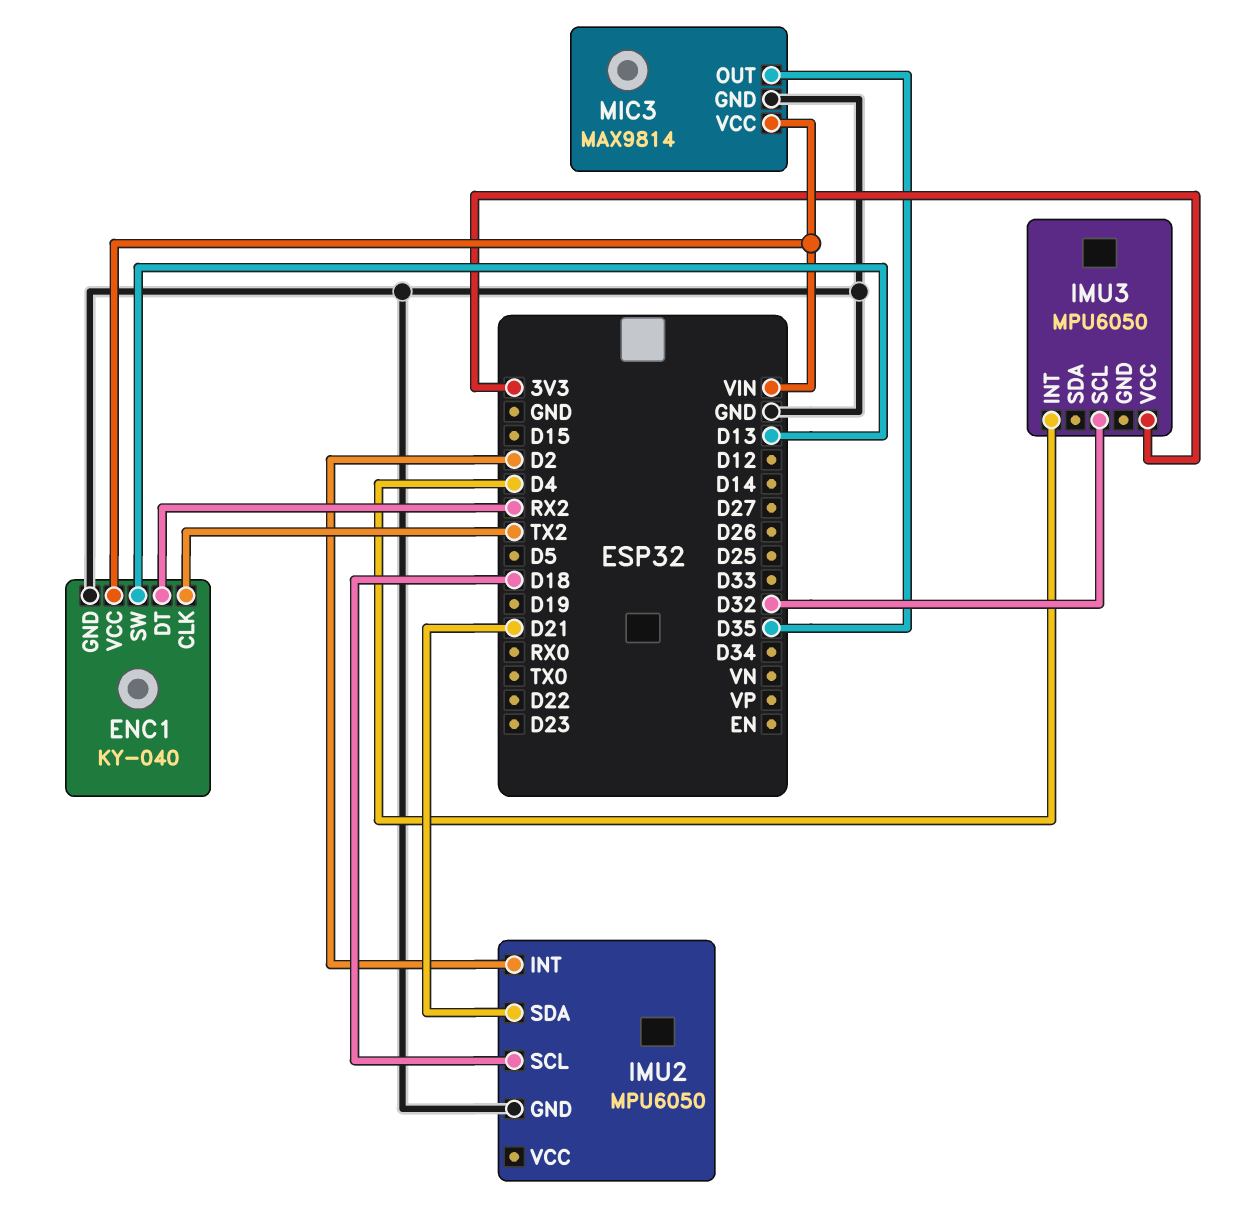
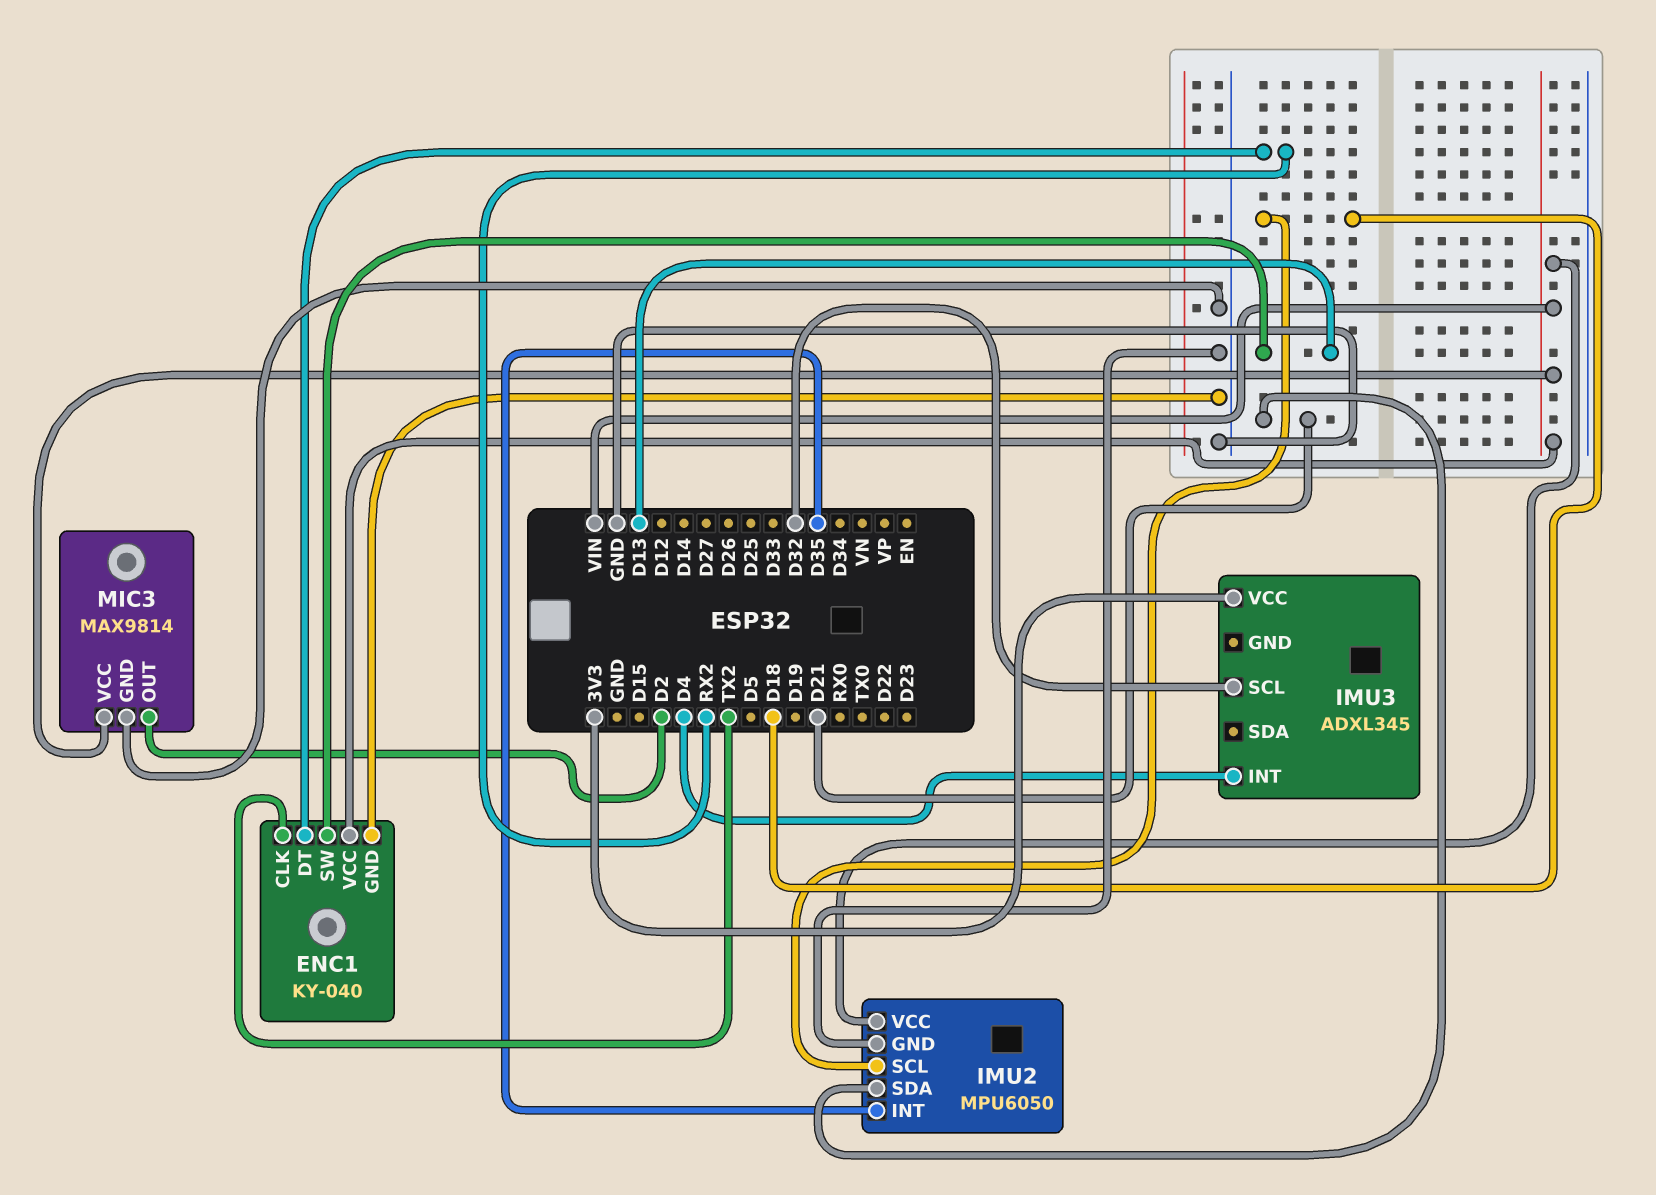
IMU2 pin INT: D2 -> D35
IMU2 pin VCC: none -> VIN
IMU3: MPU6050 -> ADXL345
MIC3 pin OUT: D35 -> D2

